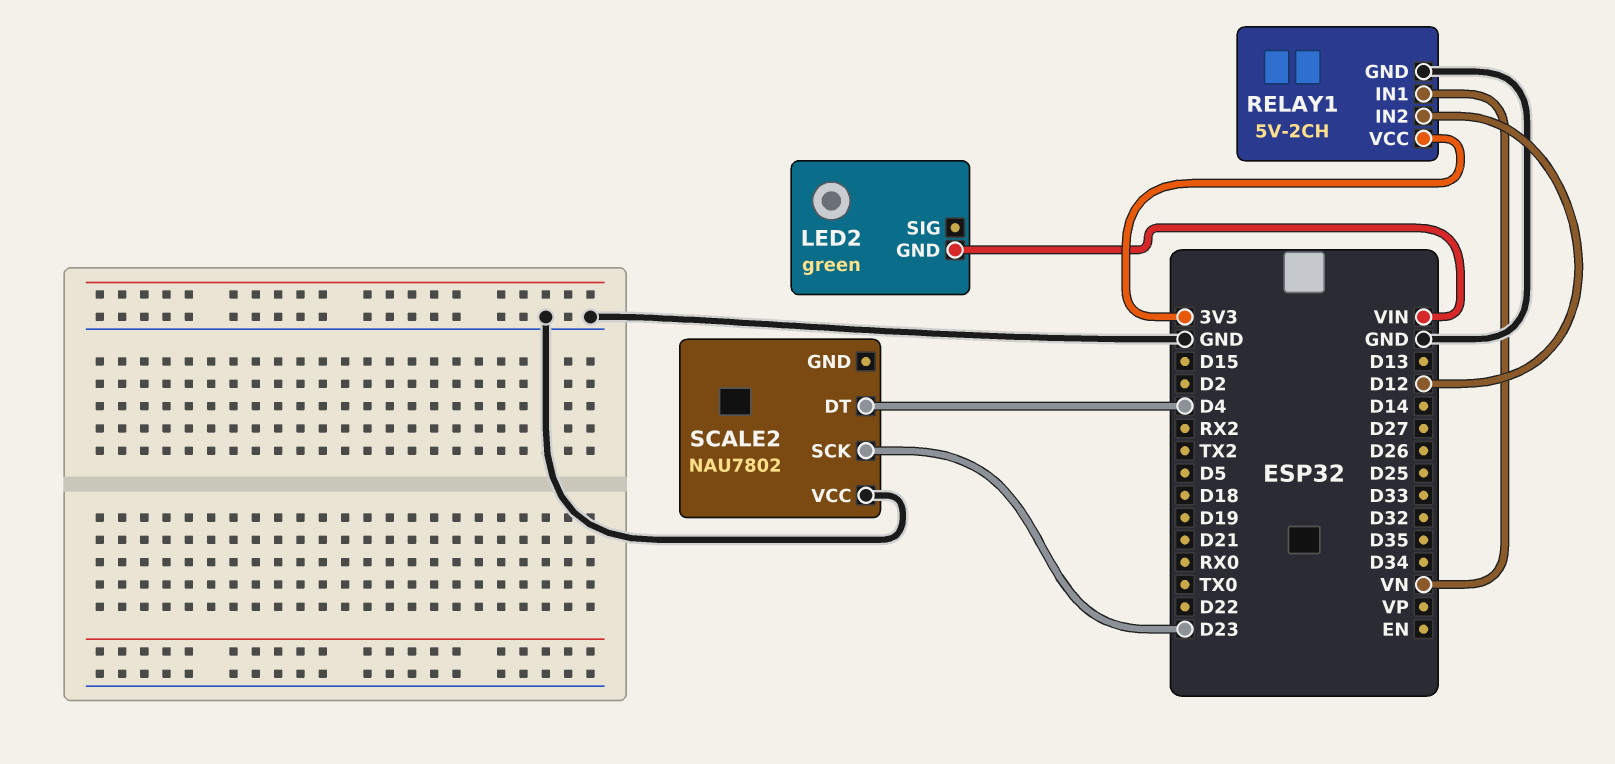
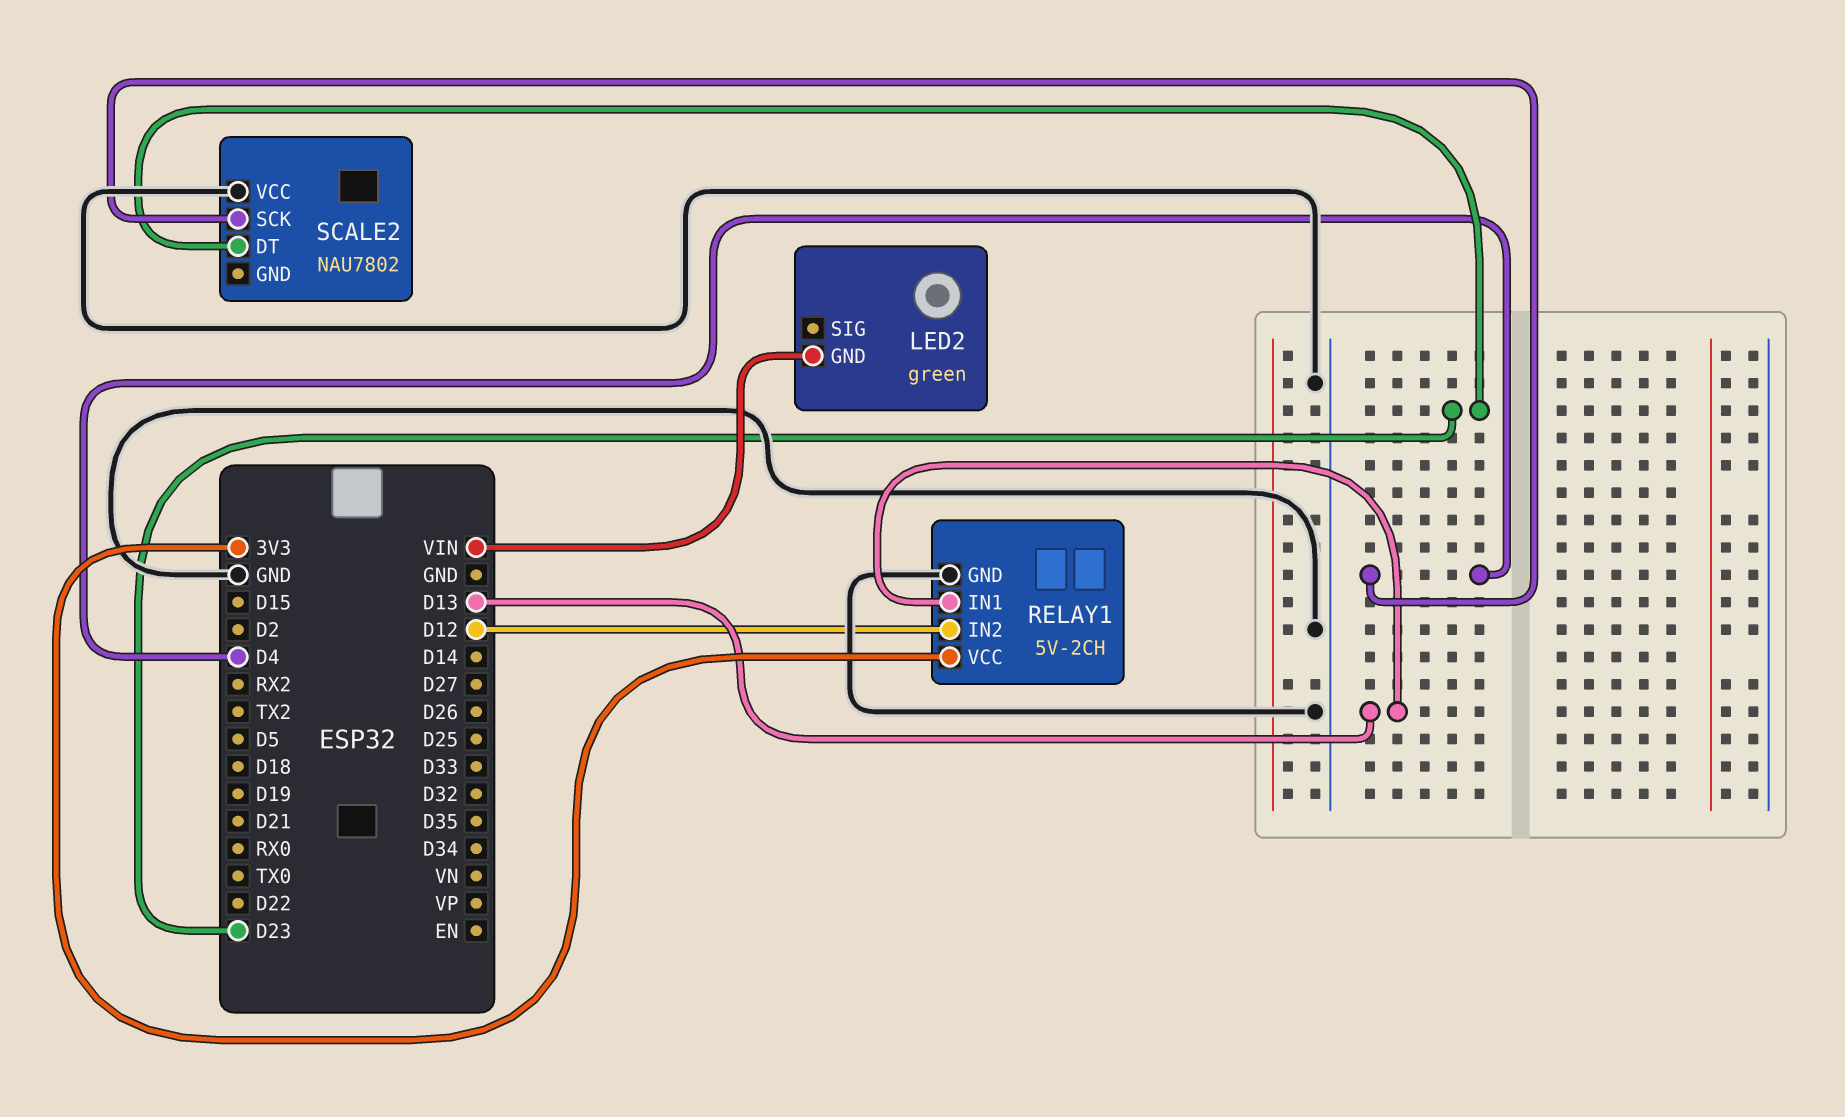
RELAY1 pin IN1: VN -> D13
SCALE2 pin DT: D4 -> D23
SCALE2 pin SCK: D23 -> D4

